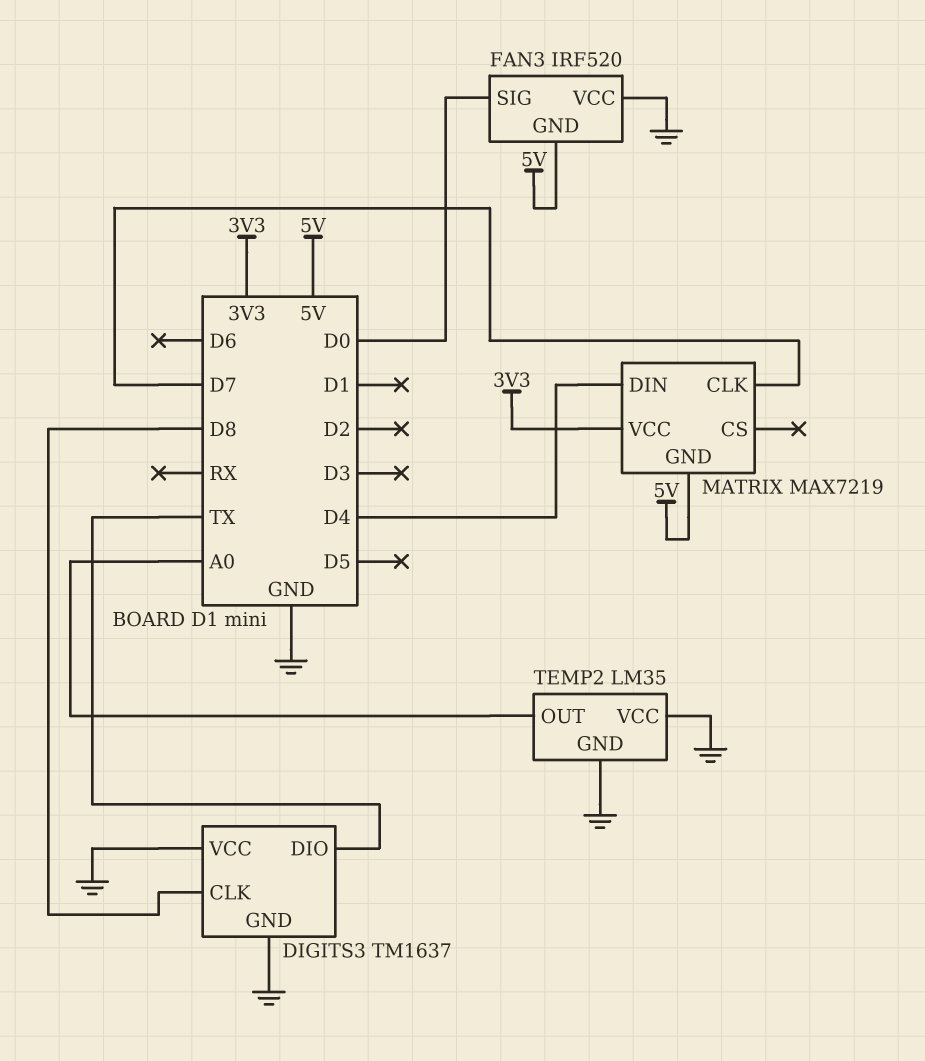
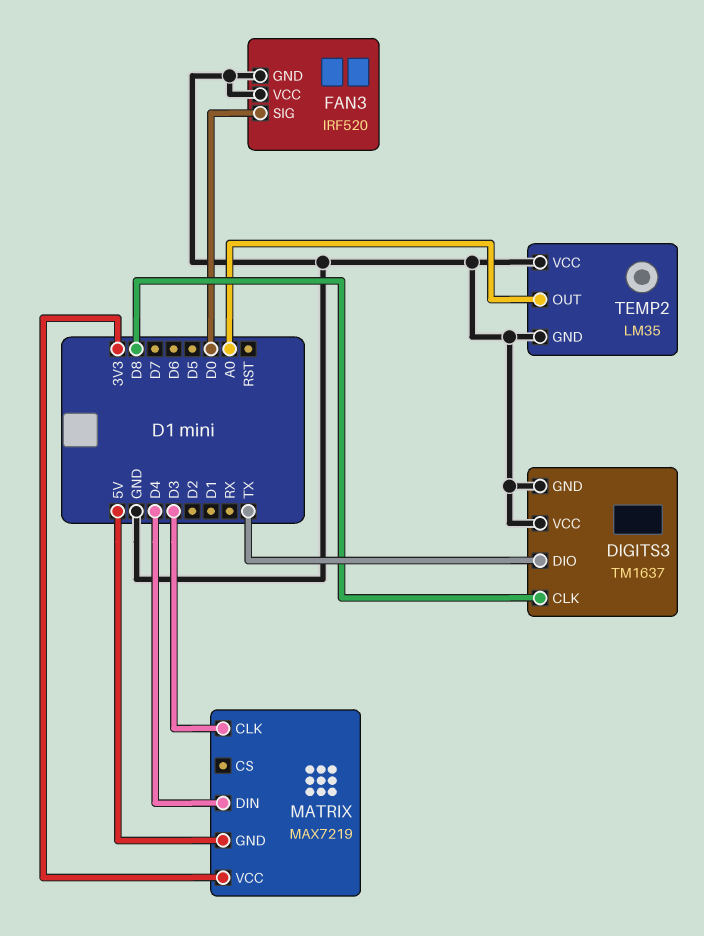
FAN3 pin GND: 5V -> GND
MATRIX pin CLK: D7 -> D3

